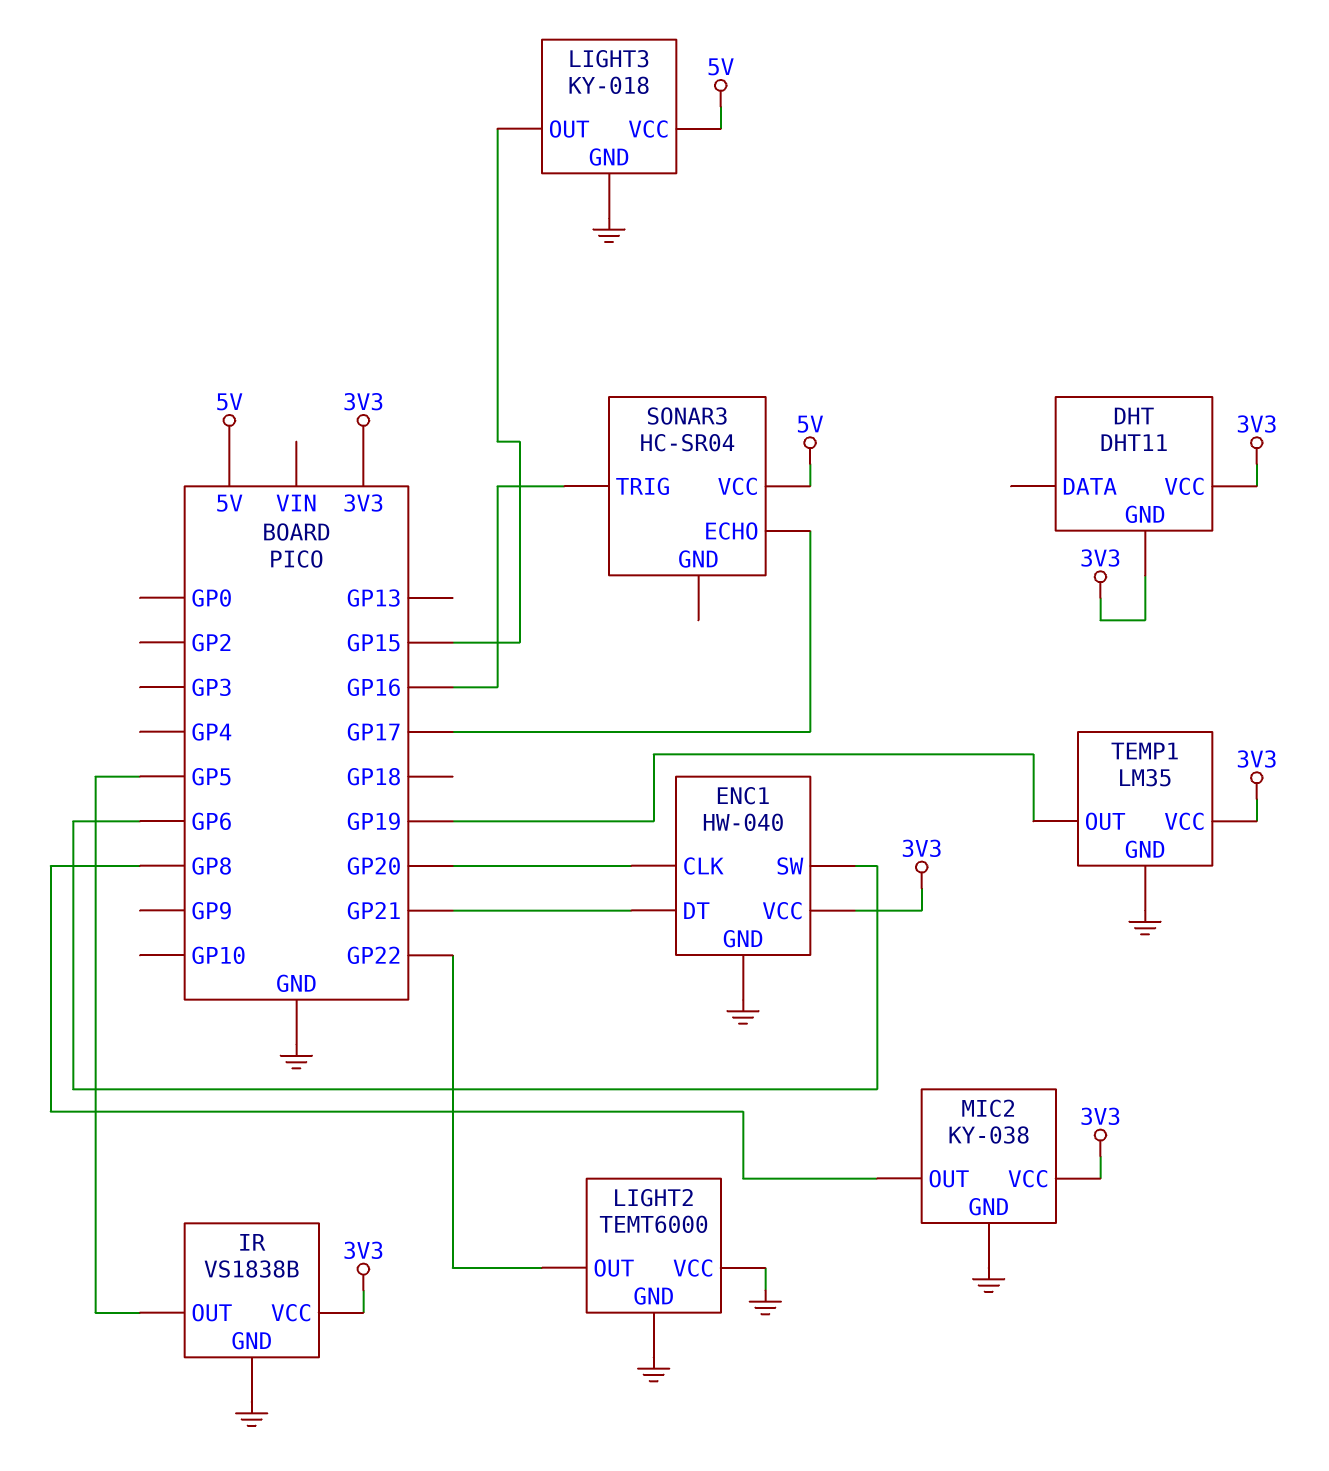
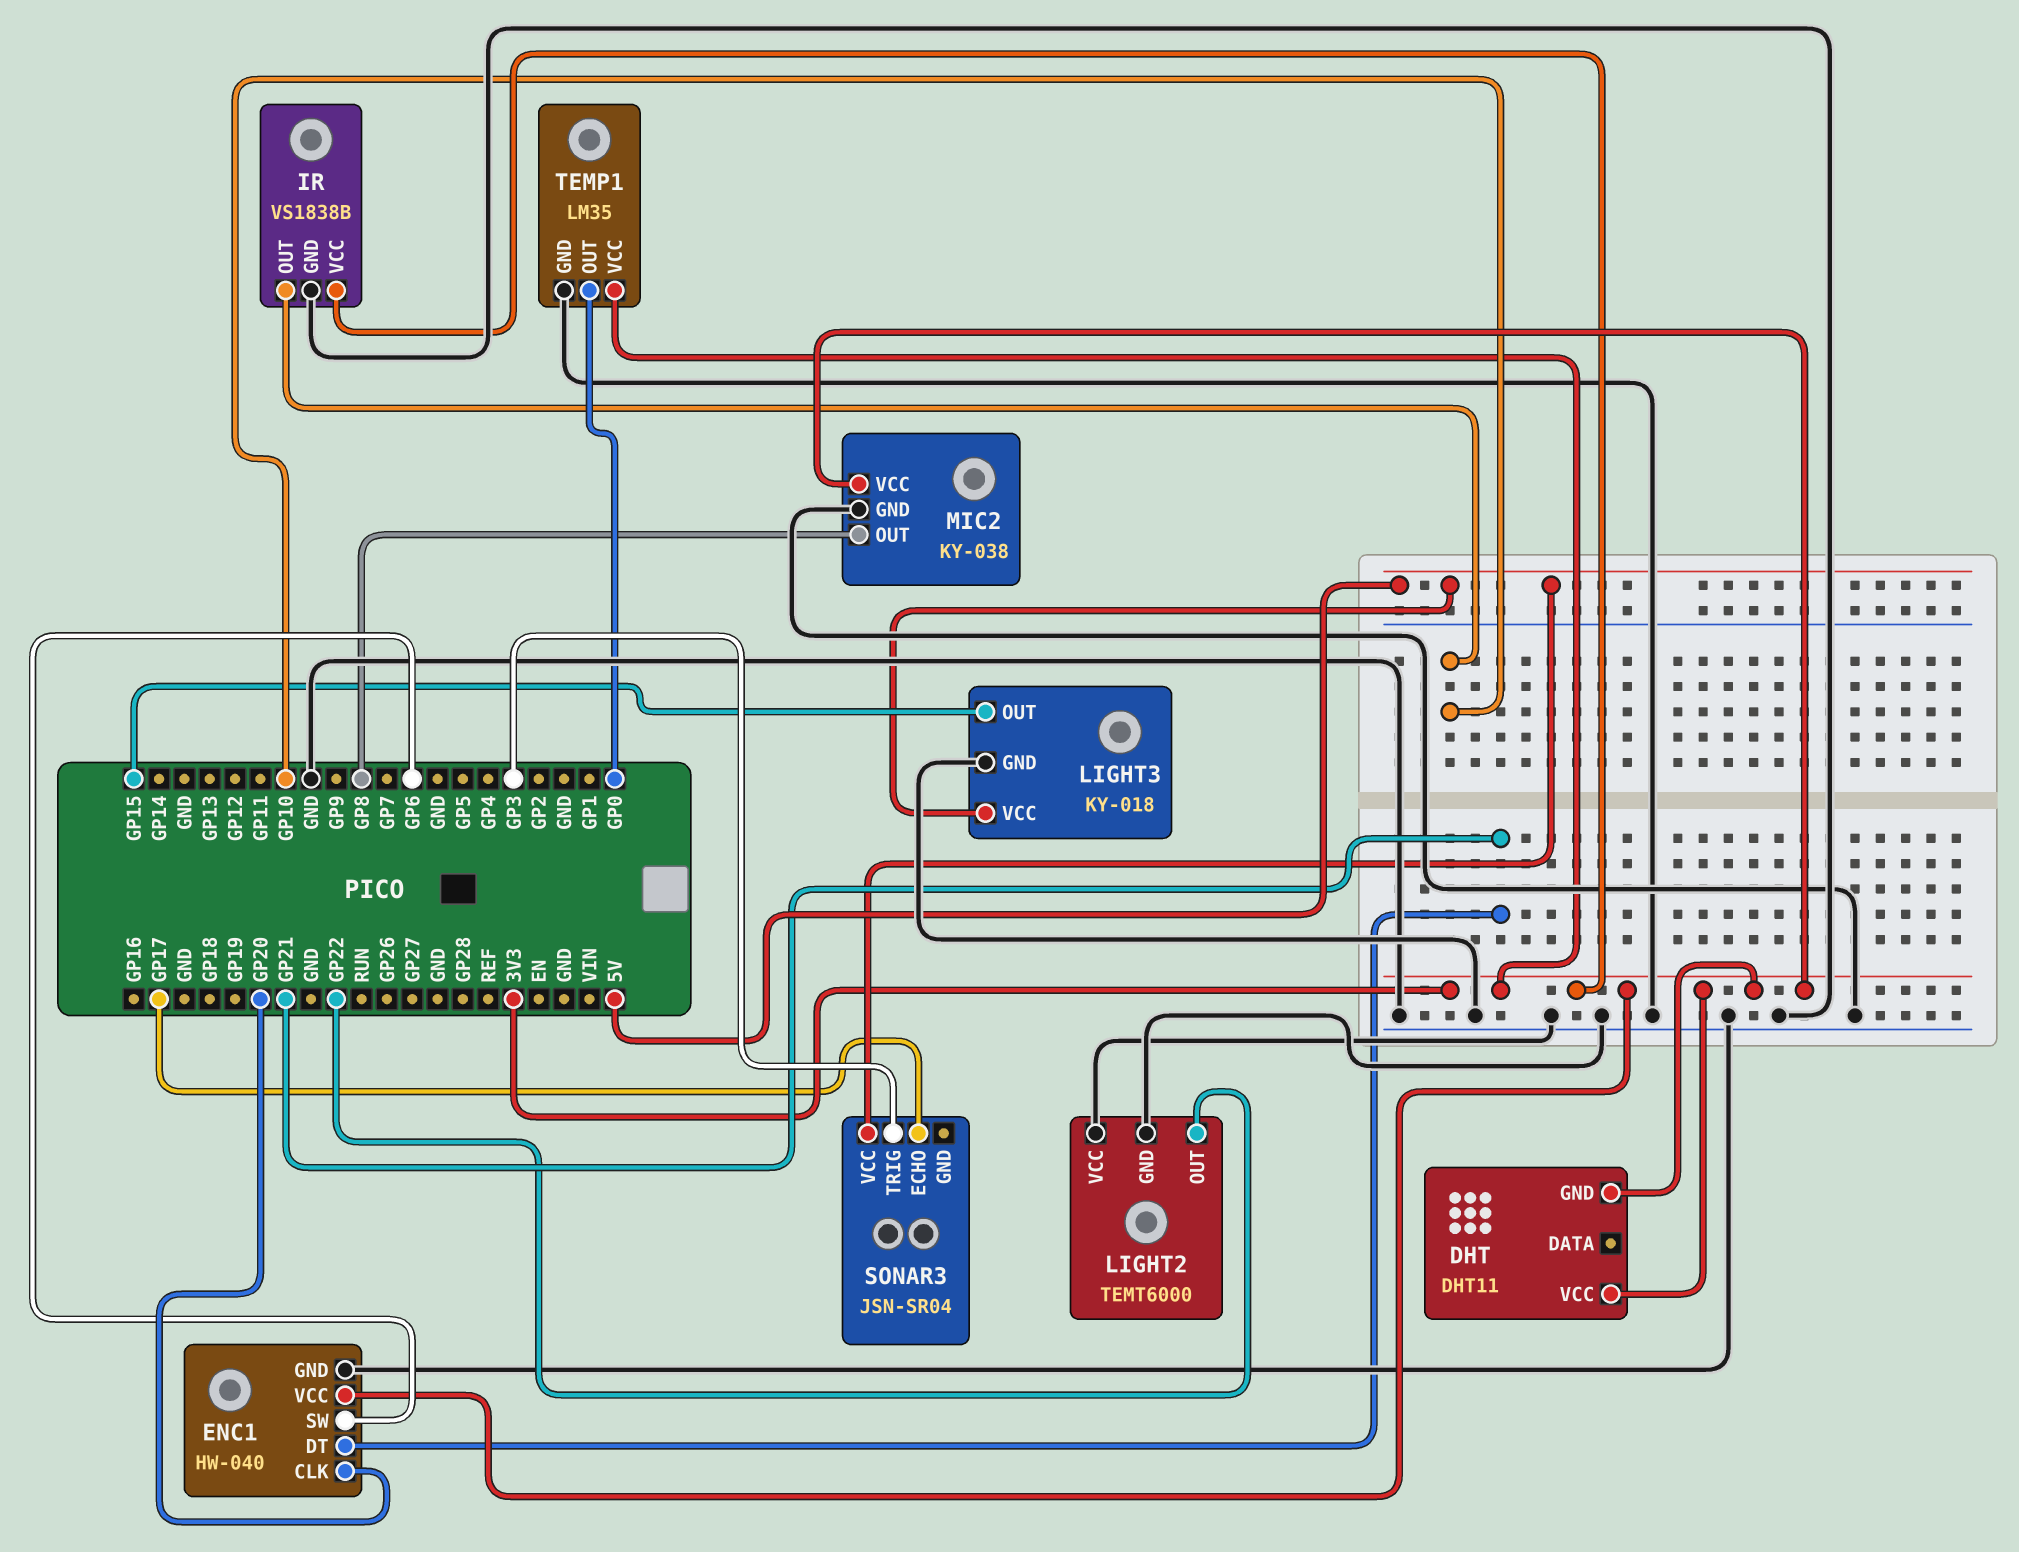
IR pin OUT: GP5 -> GP10
SONAR3: HC-SR04 -> JSN-SR04
SONAR3 pin TRIG: GP16 -> GP3
TEMP1 pin OUT: GP19 -> GP0

